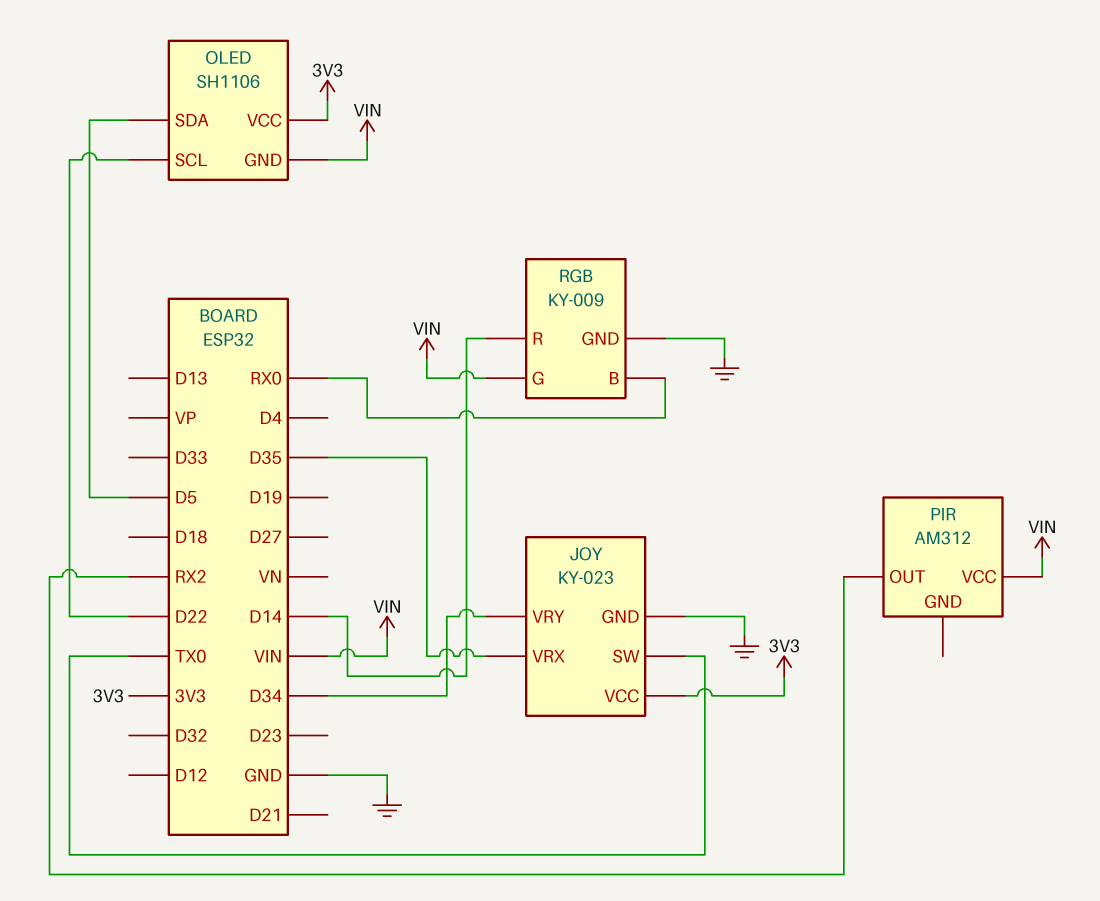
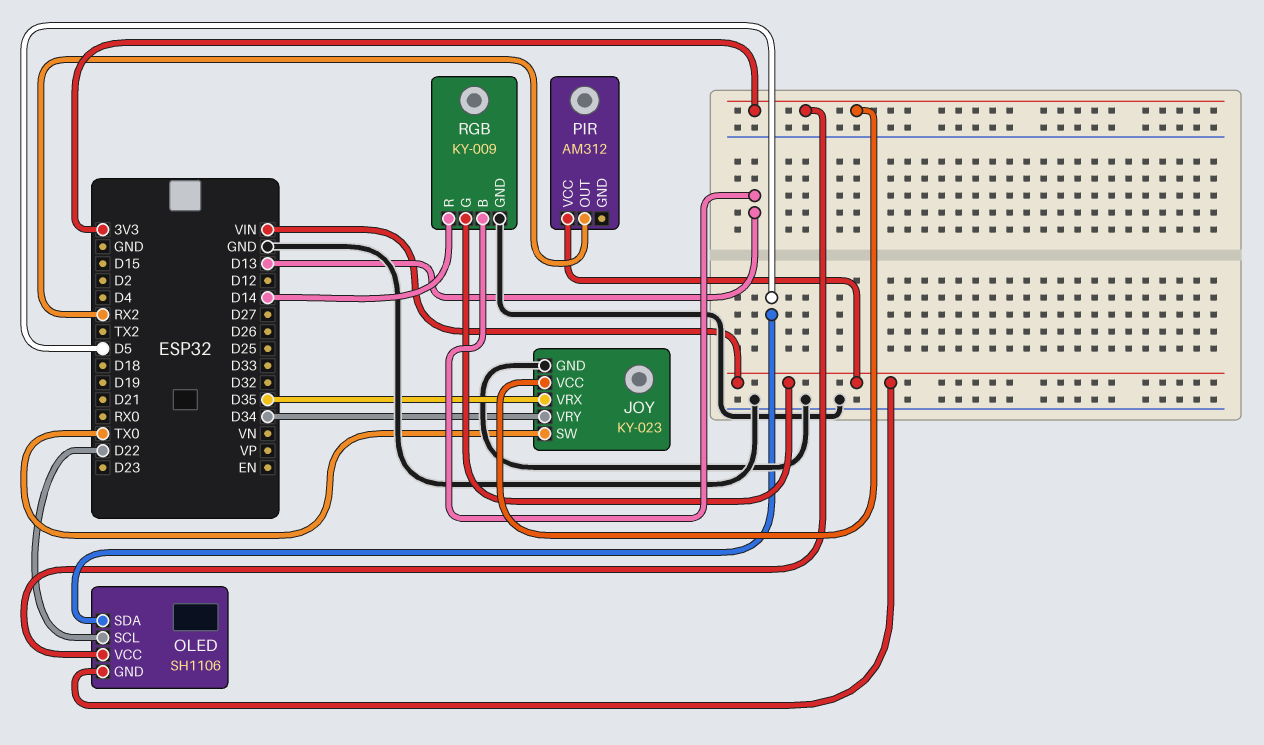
RGB pin B: RX0 -> D13

